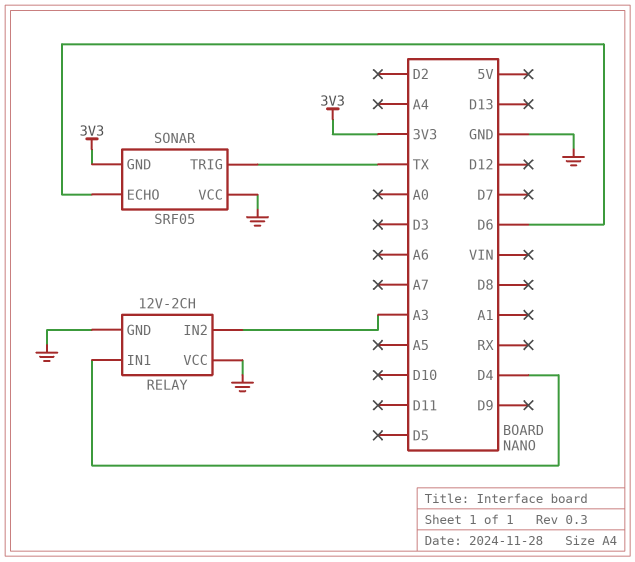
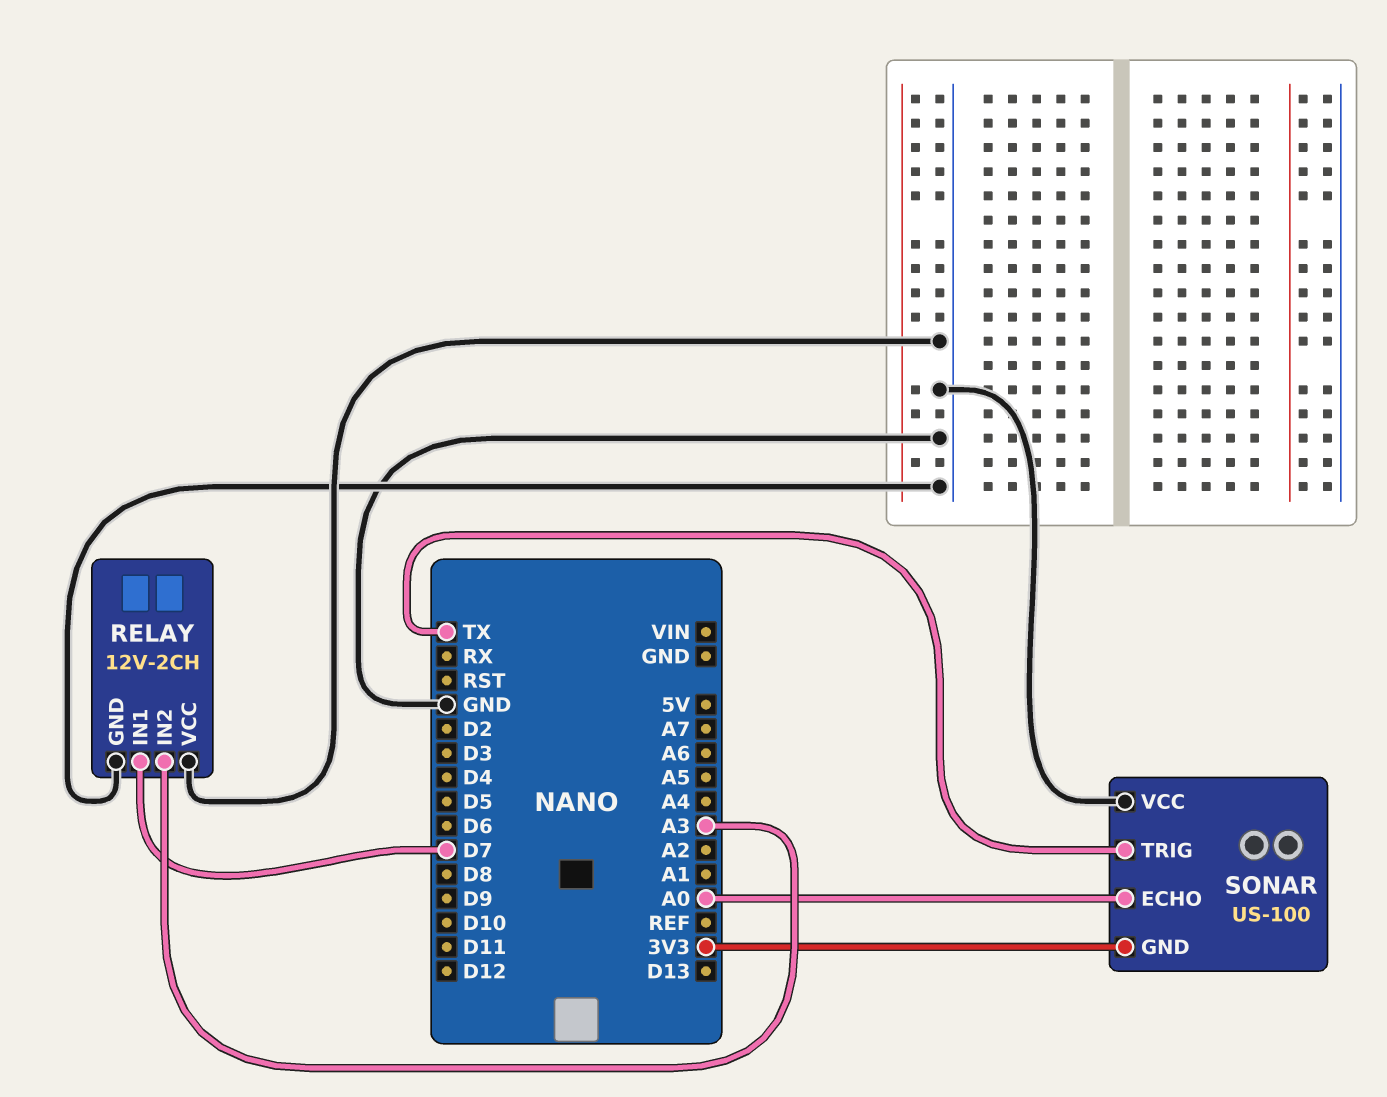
RELAY pin IN1: D4 -> D7
SONAR: SRF05 -> US-100
SONAR pin ECHO: D6 -> A0

